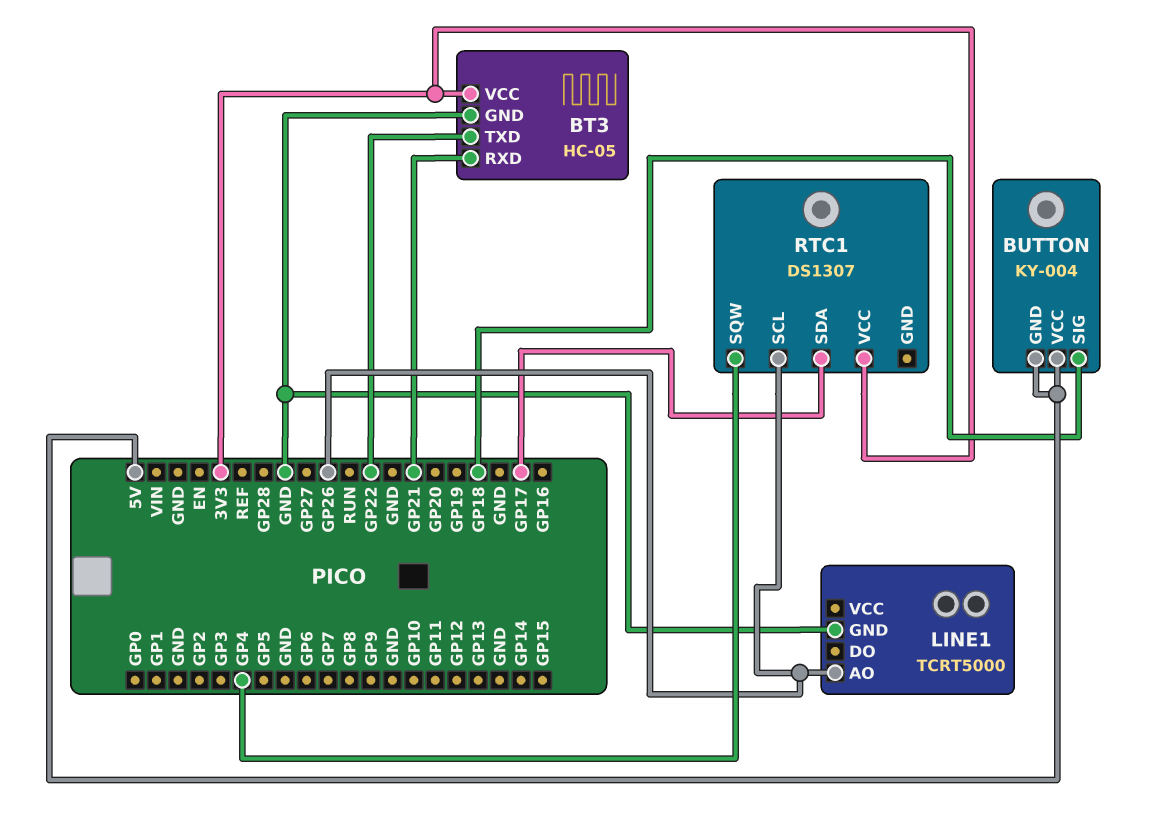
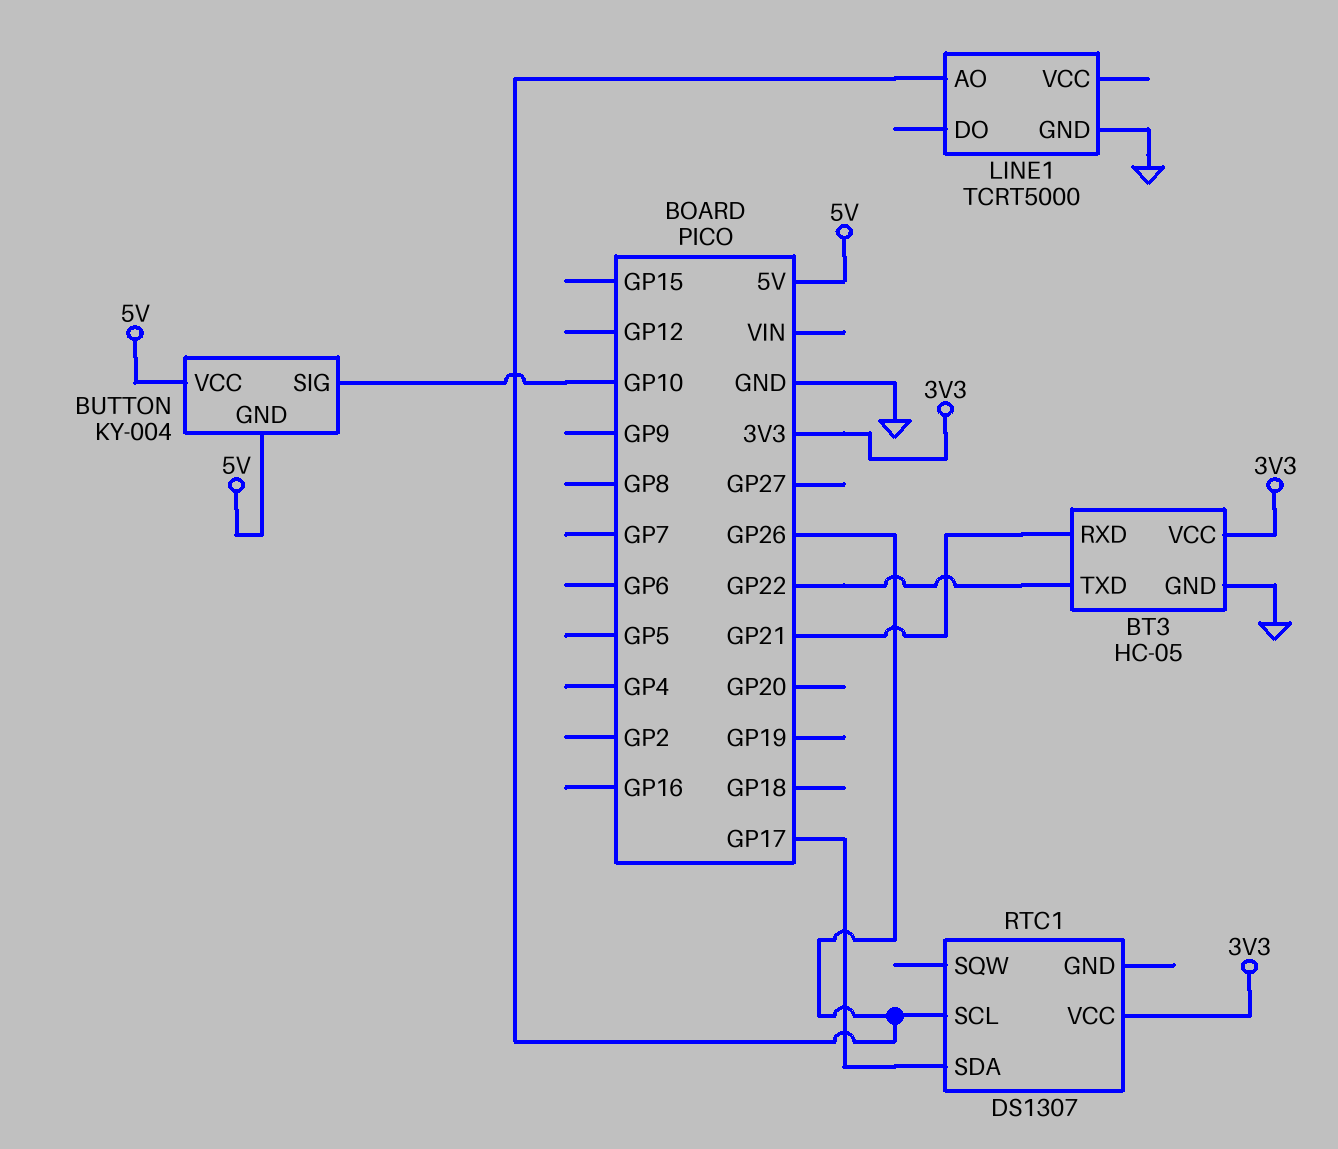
BUTTON pin SIG: GP18 -> GP10
RTC1 pin SQW: GP4 -> none

